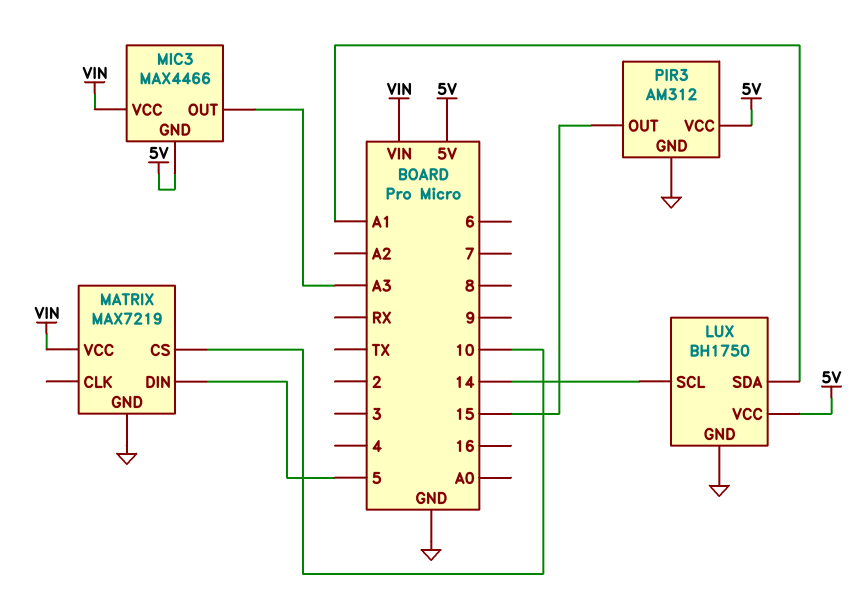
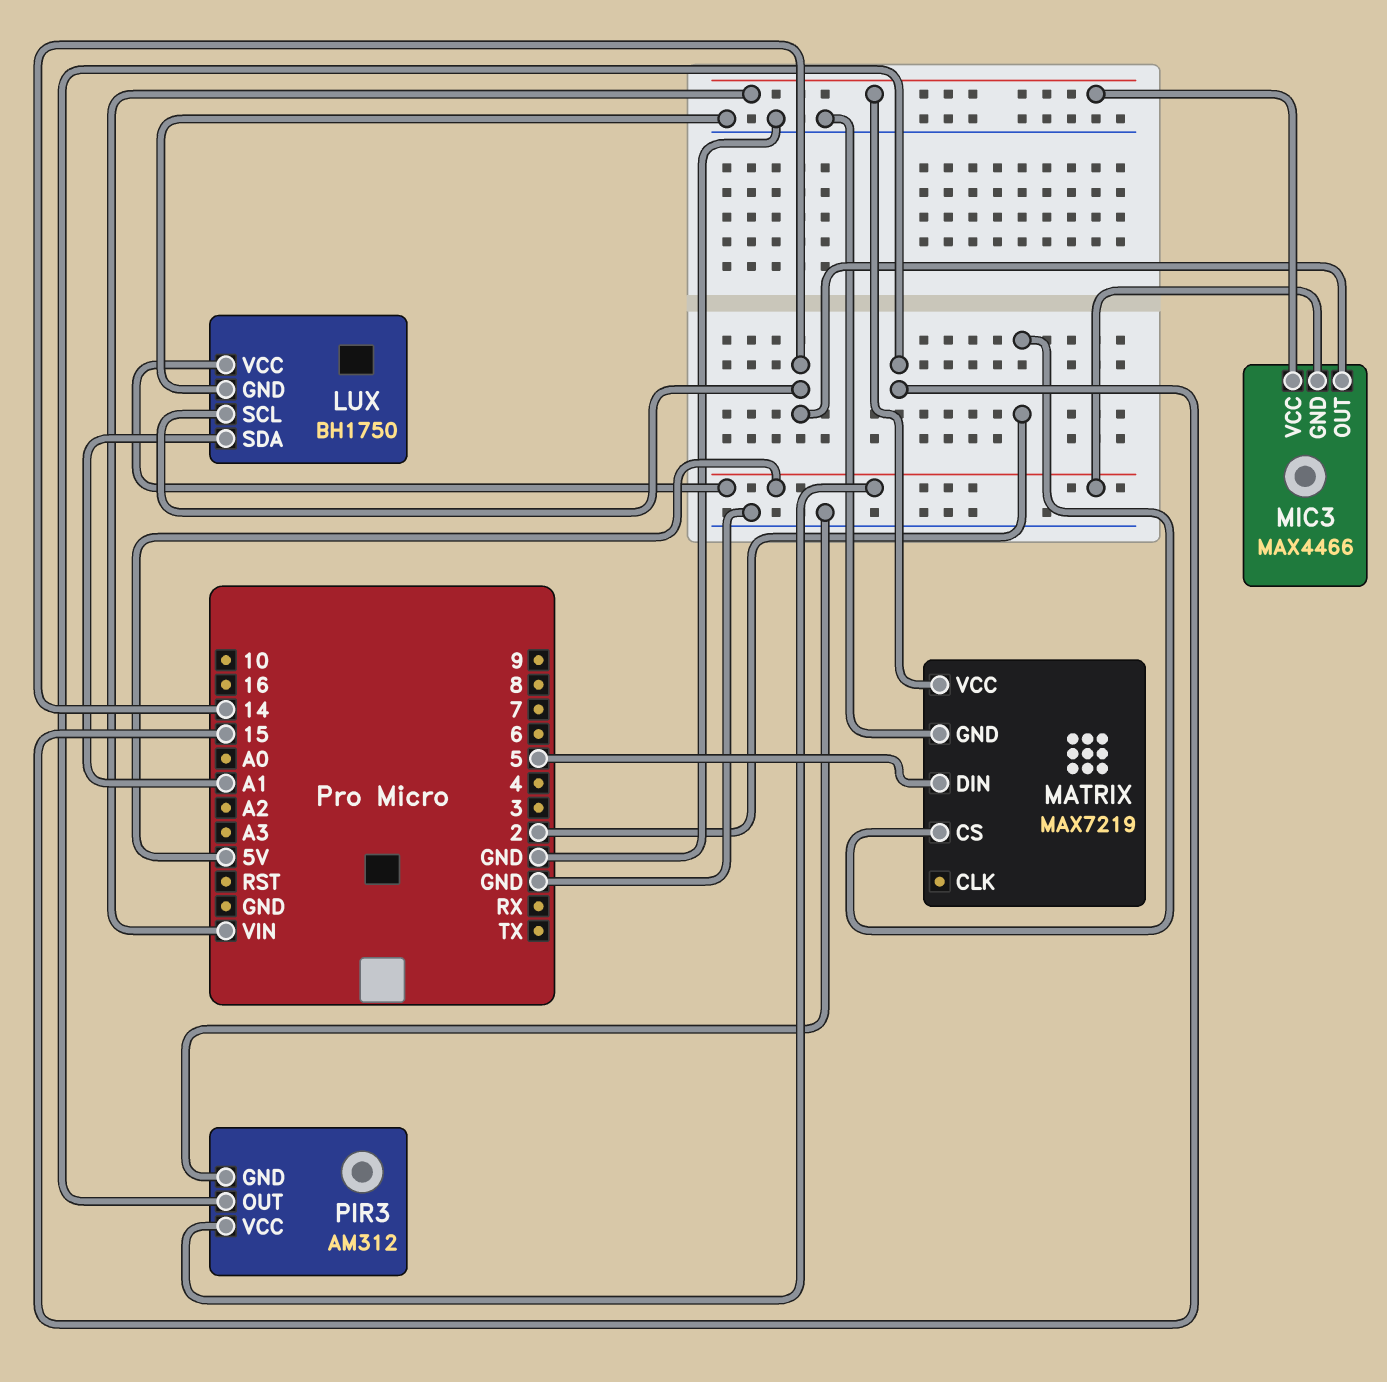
MATRIX pin CS: 10 -> 2
MIC3 pin OUT: A3 -> 14

